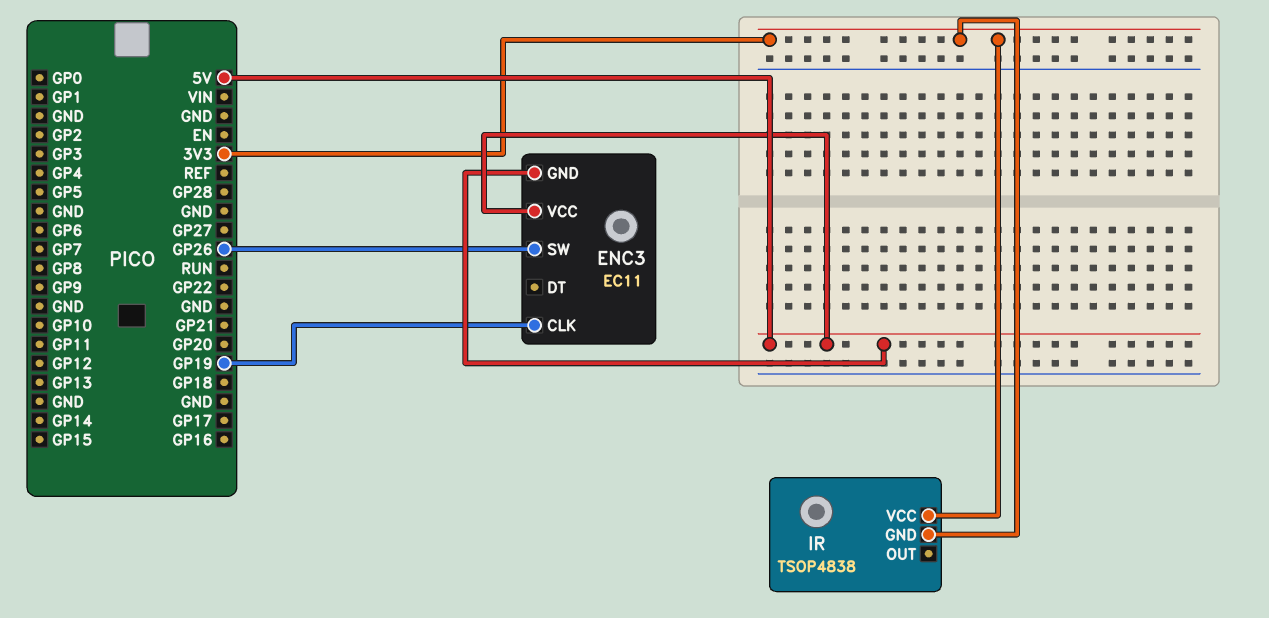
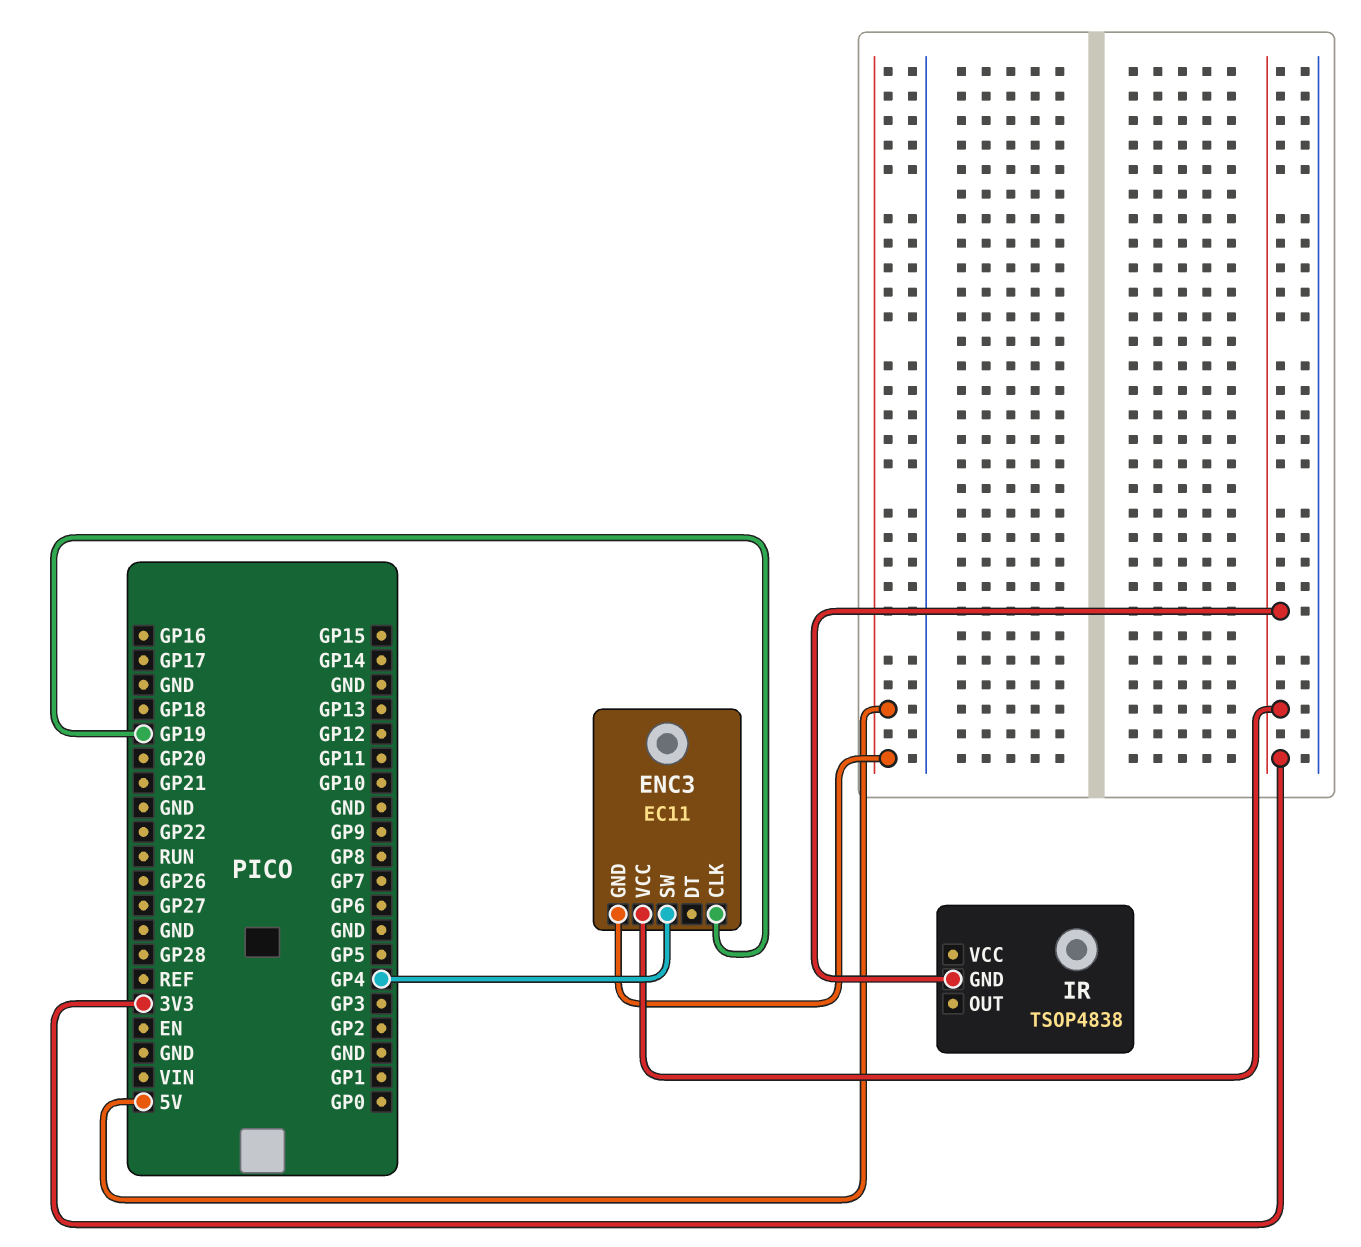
ENC3 pin SW: GP26 -> GP4
ENC3 pin VCC: 5V -> 3V3
IR pin VCC: 3V3 -> none

